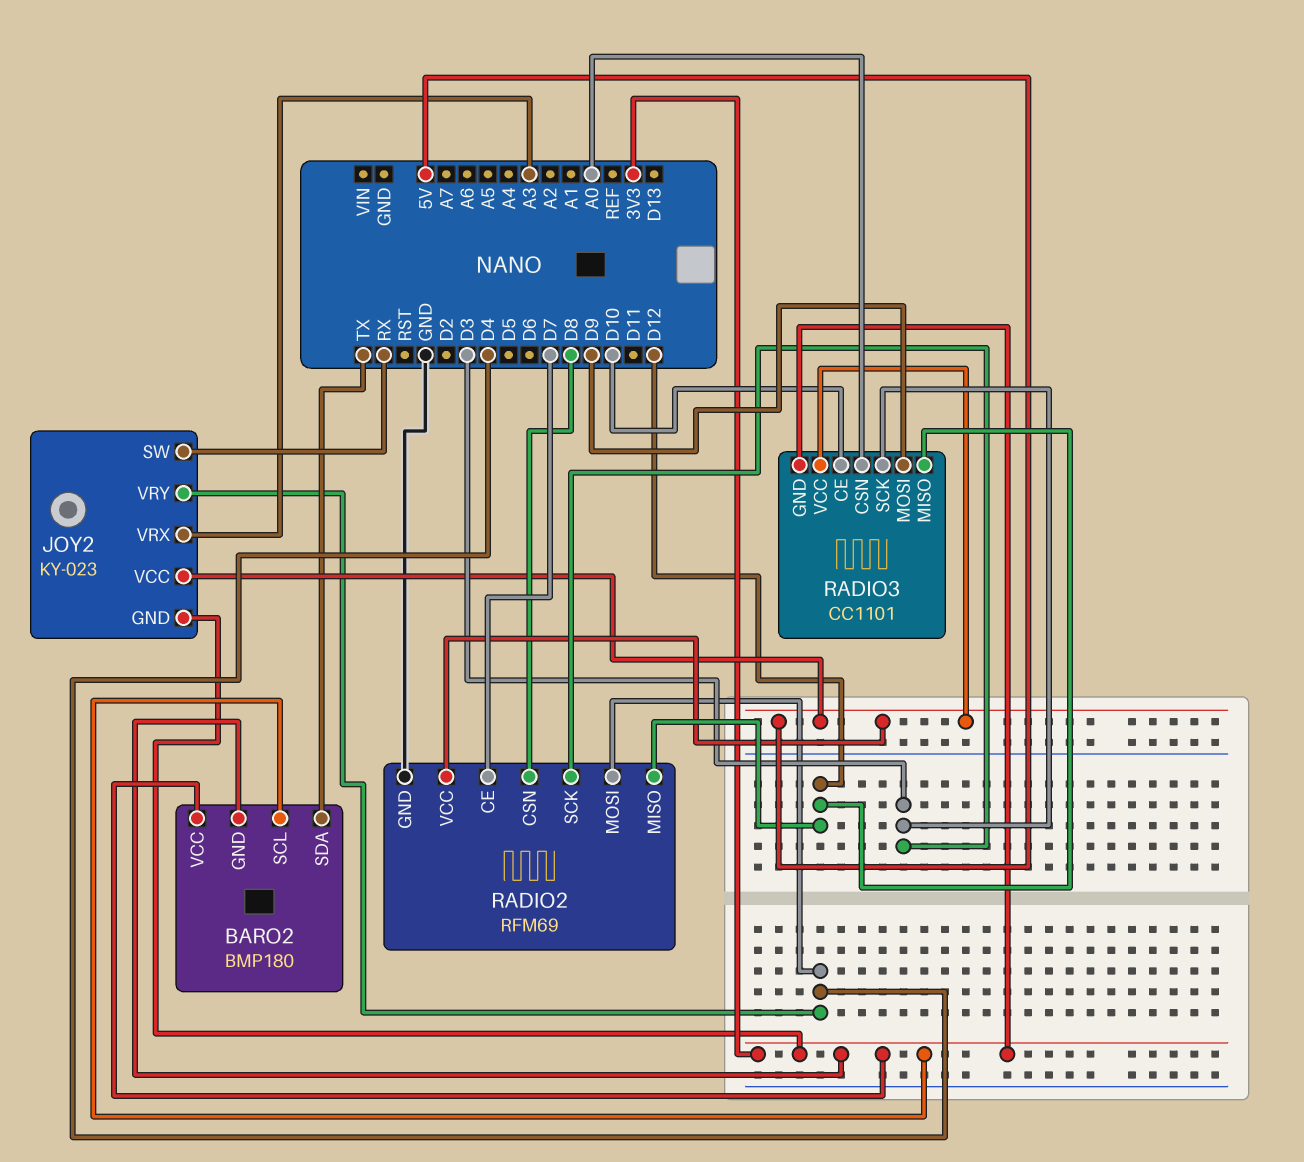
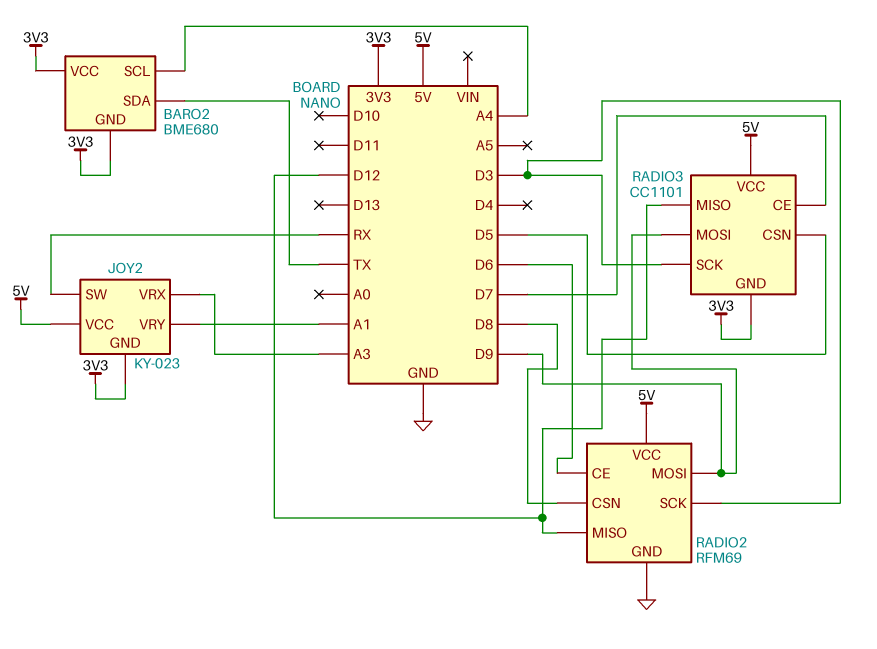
BARO2: BMP180 -> BME680
BARO2 pin SCL: 3V3 -> A4
JOY2 pin VRY: D4 -> A1
RADIO2 pin CE: D7 -> D6
RADIO2 pin MOSI: D4 -> D9
RADIO3 pin CE: D10 -> D7
RADIO3 pin CSN: A0 -> D5

